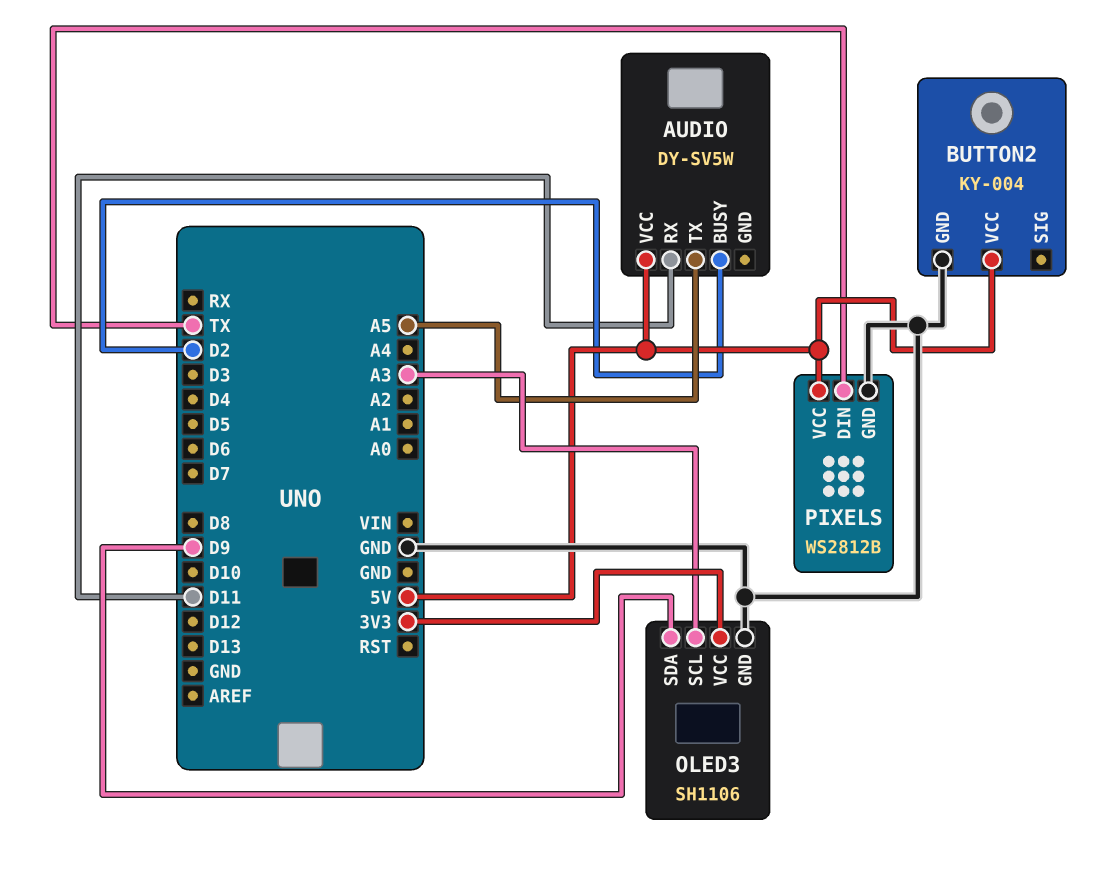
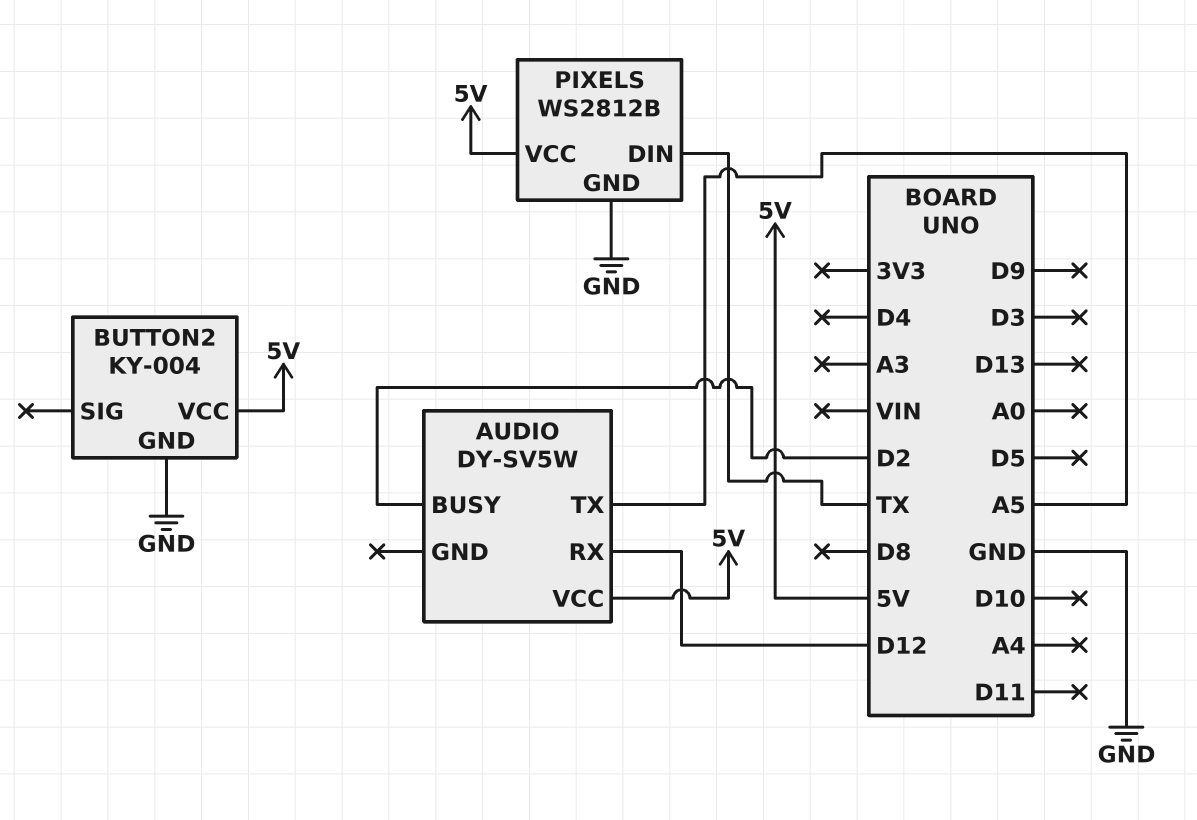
AUDIO pin RX: D11 -> D12
OLED3: SH1106 -> none
OLED3 pin GND: GND -> none
OLED3 pin SCL: A3 -> none
OLED3 pin SDA: D9 -> none
OLED3 pin VCC: 3V3 -> none

